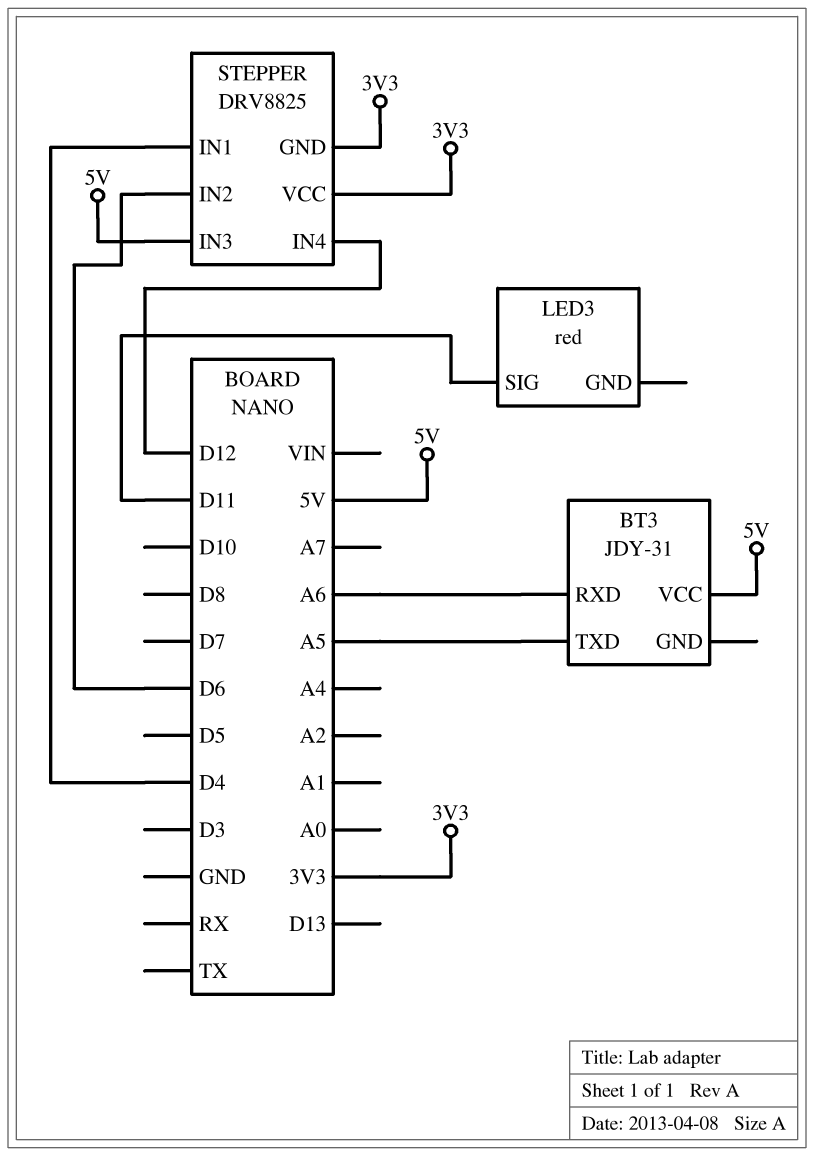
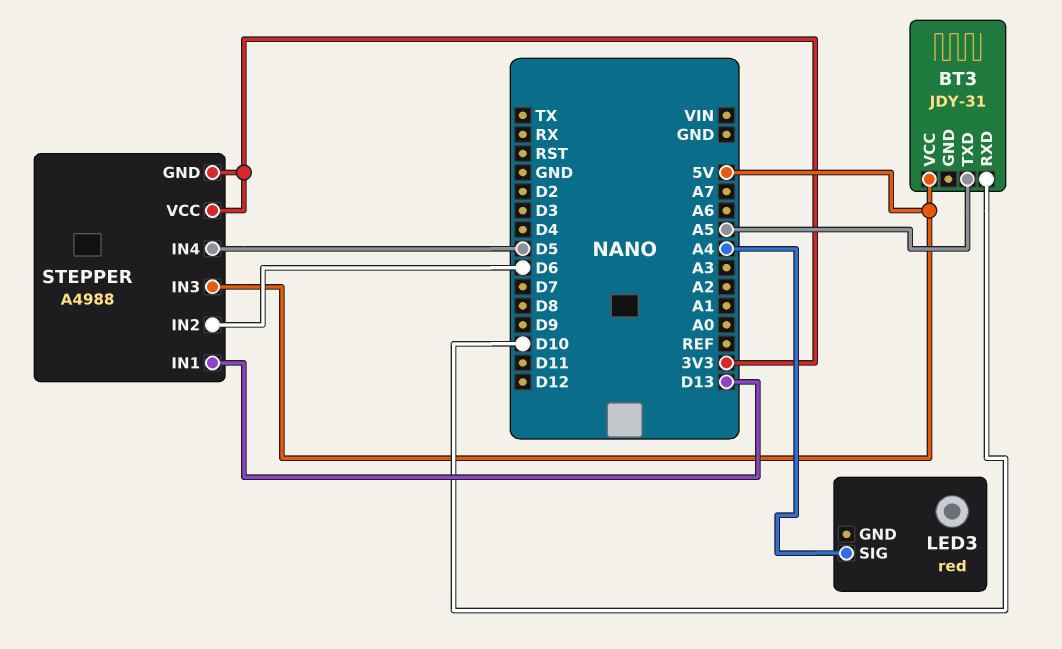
BT3 pin RXD: A6 -> D10
LED3 pin SIG: D11 -> A4
STEPPER: DRV8825 -> A4988
STEPPER pin IN1: D4 -> D13
STEPPER pin IN4: D12 -> D5

